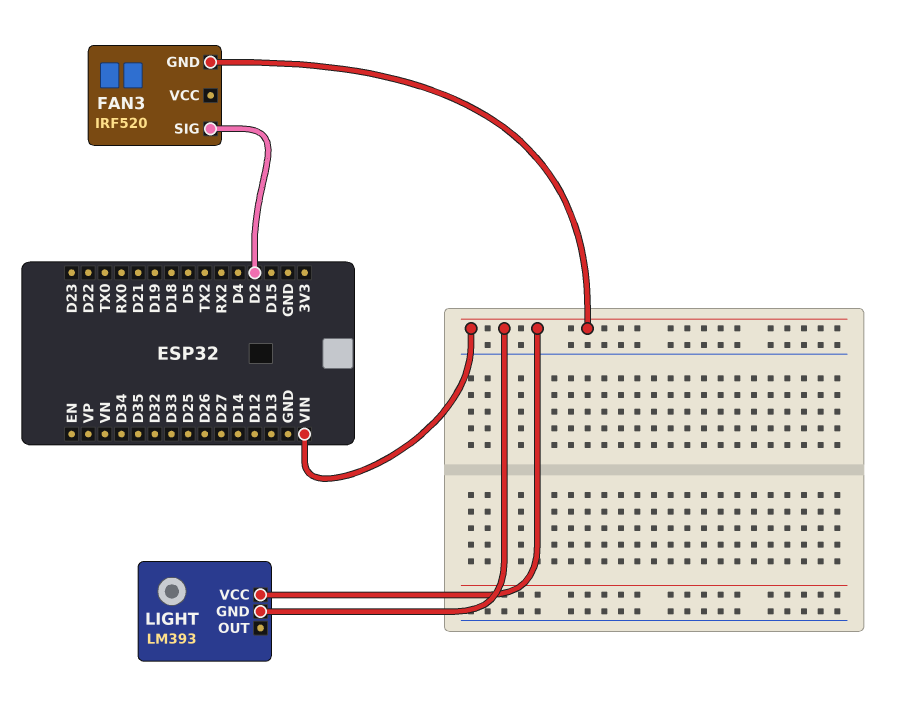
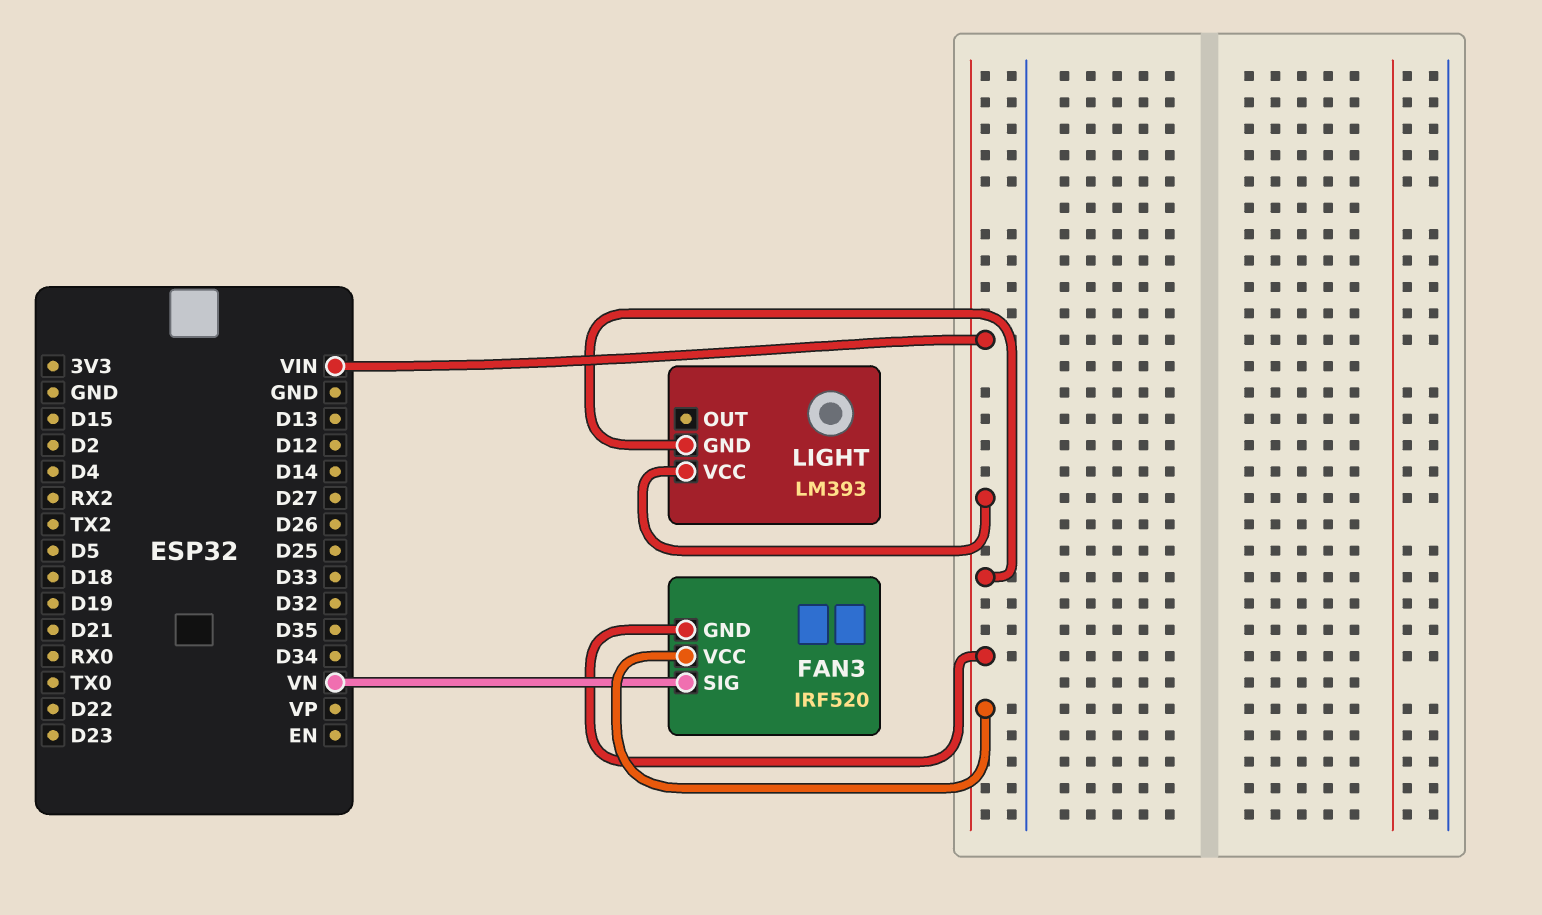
FAN3 pin SIG: D2 -> VN
FAN3 pin VCC: none -> VIN

